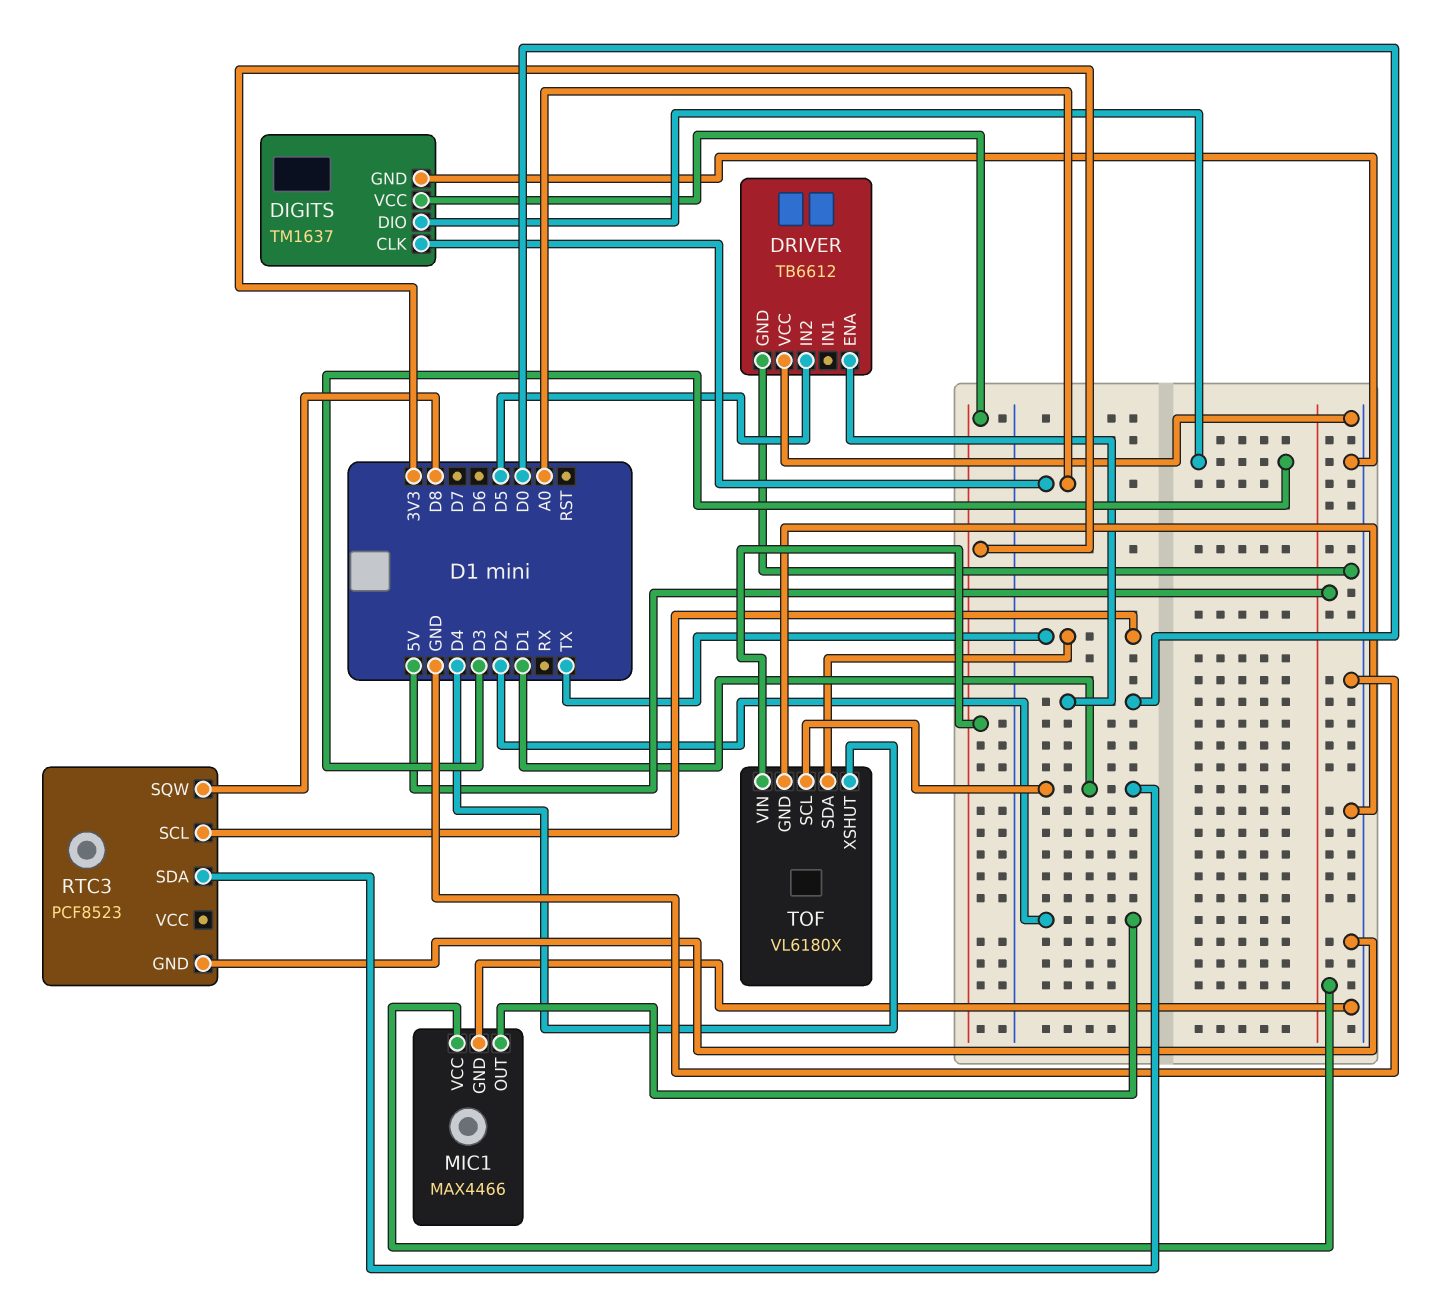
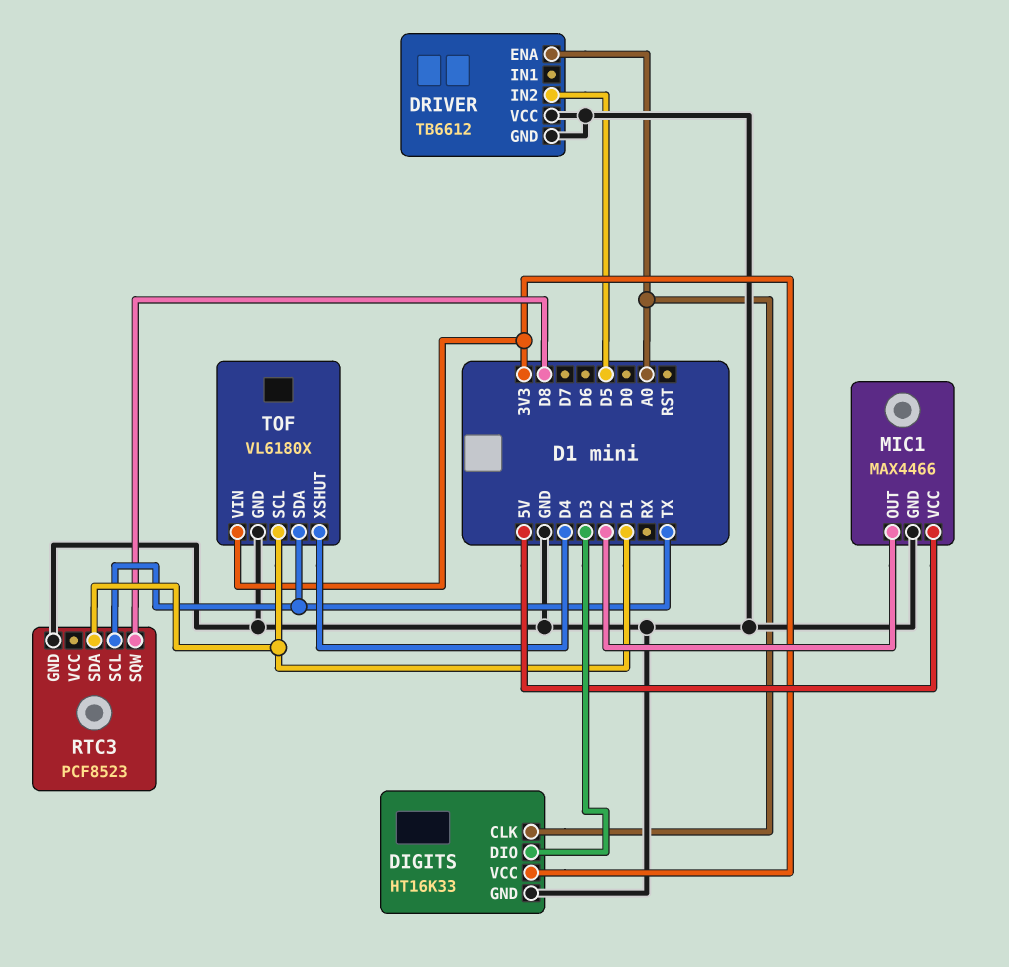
DIGITS: TM1637 -> HT16K33
DRIVER pin ENA: D0 -> A0

